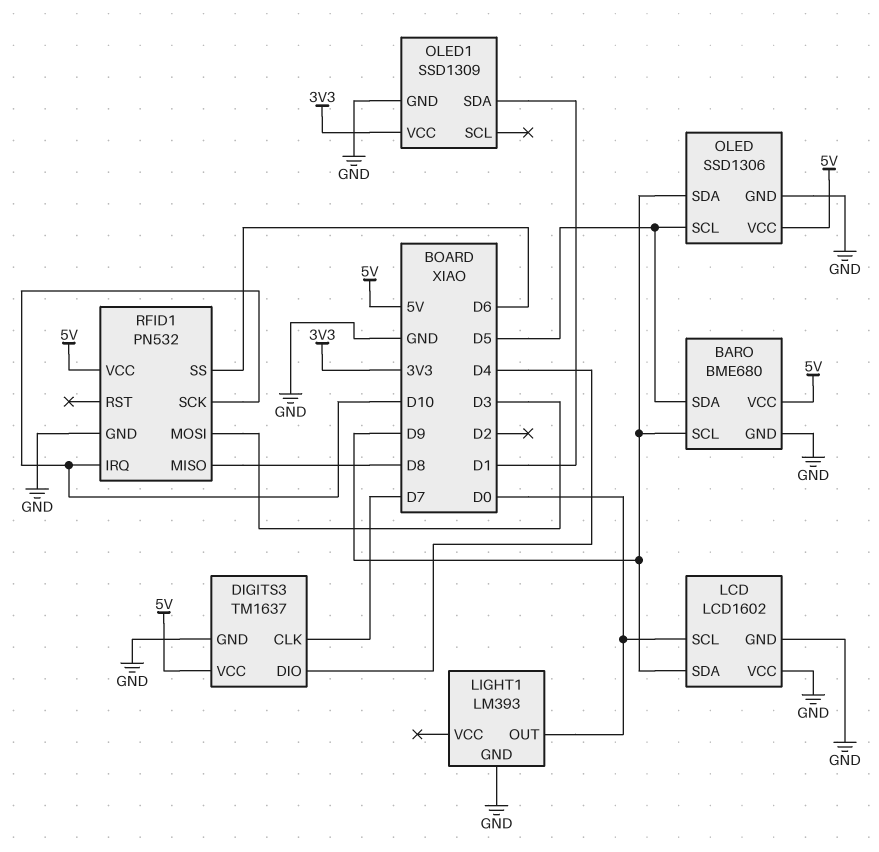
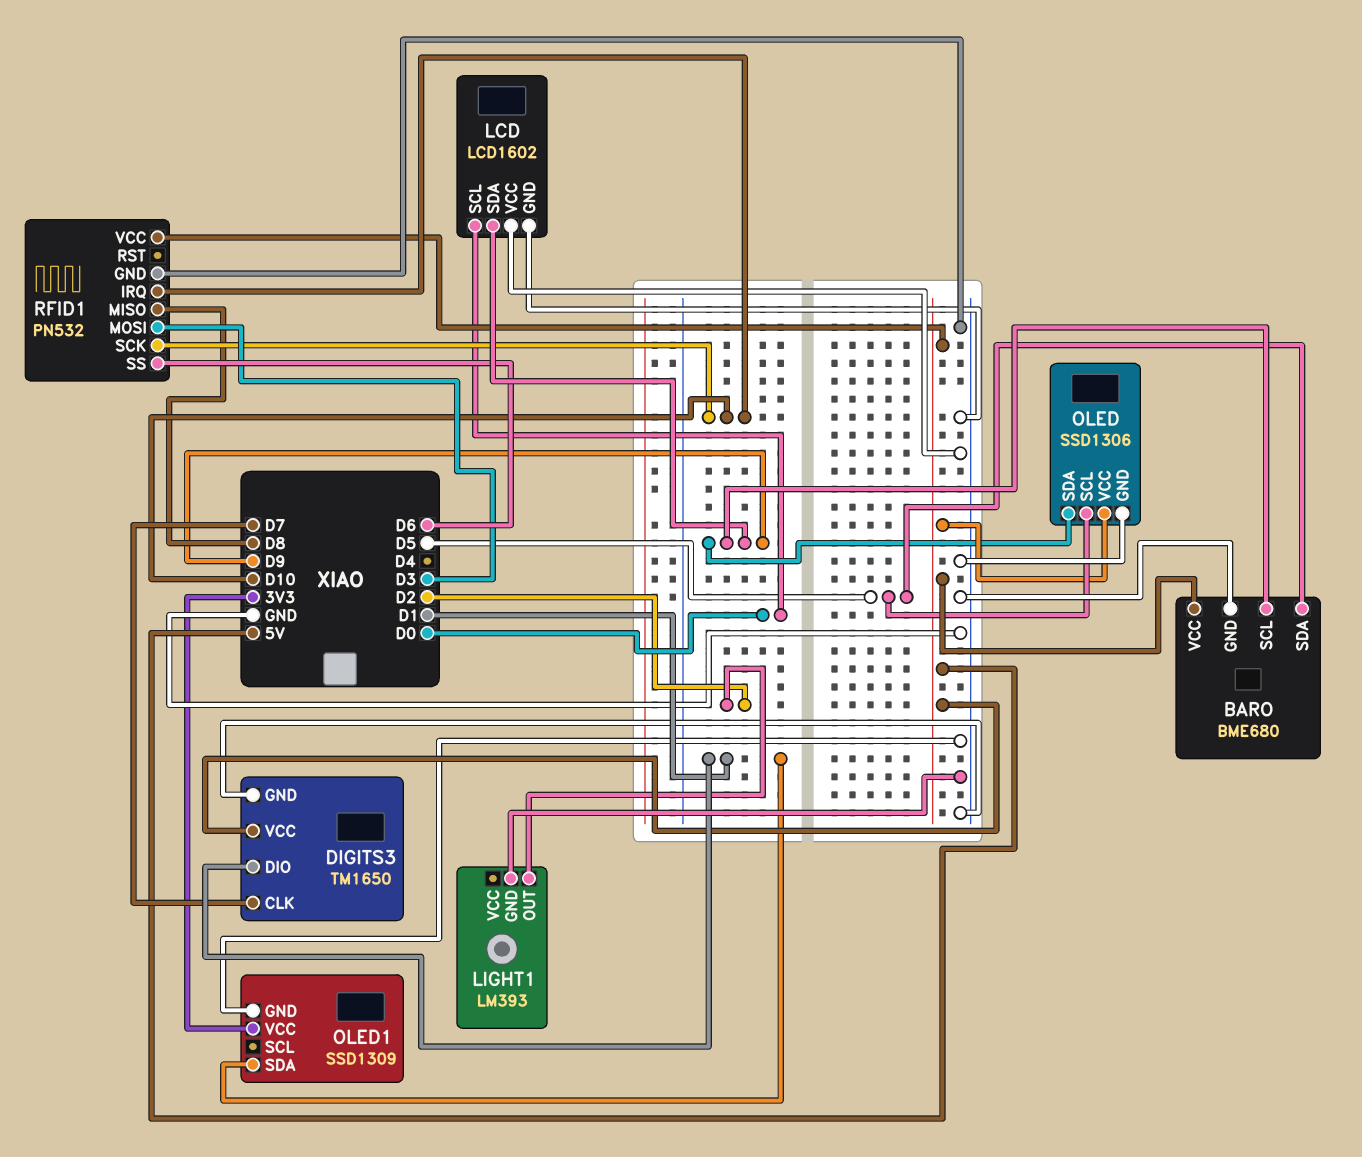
DIGITS3: TM1637 -> TM1650
DIGITS3 pin DIO: D4 -> D1
LIGHT1 pin OUT: D0 -> D2

